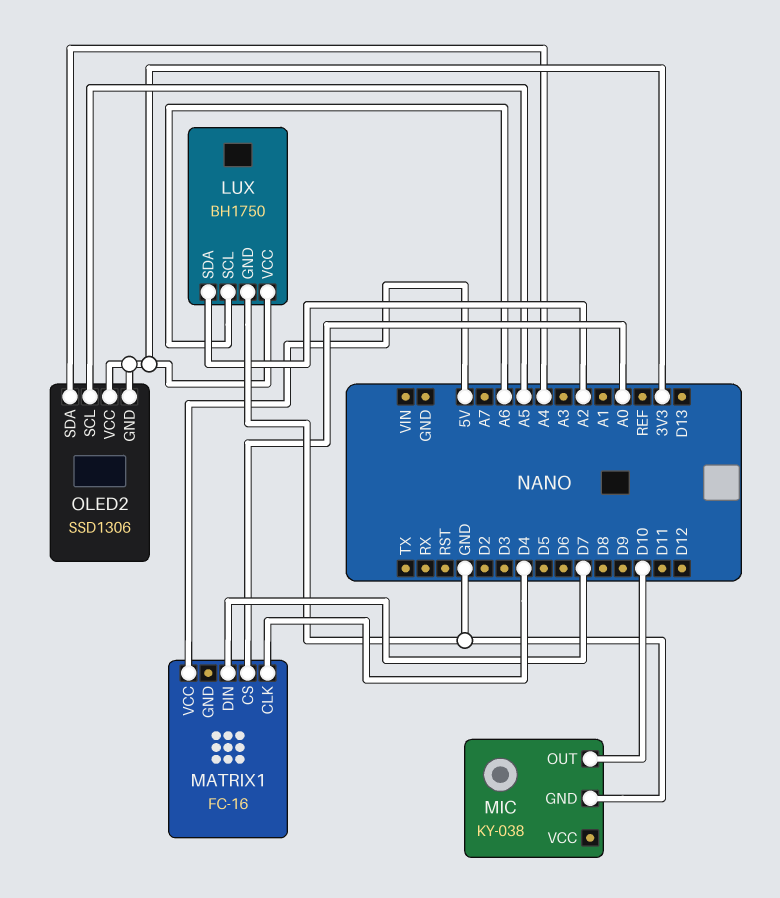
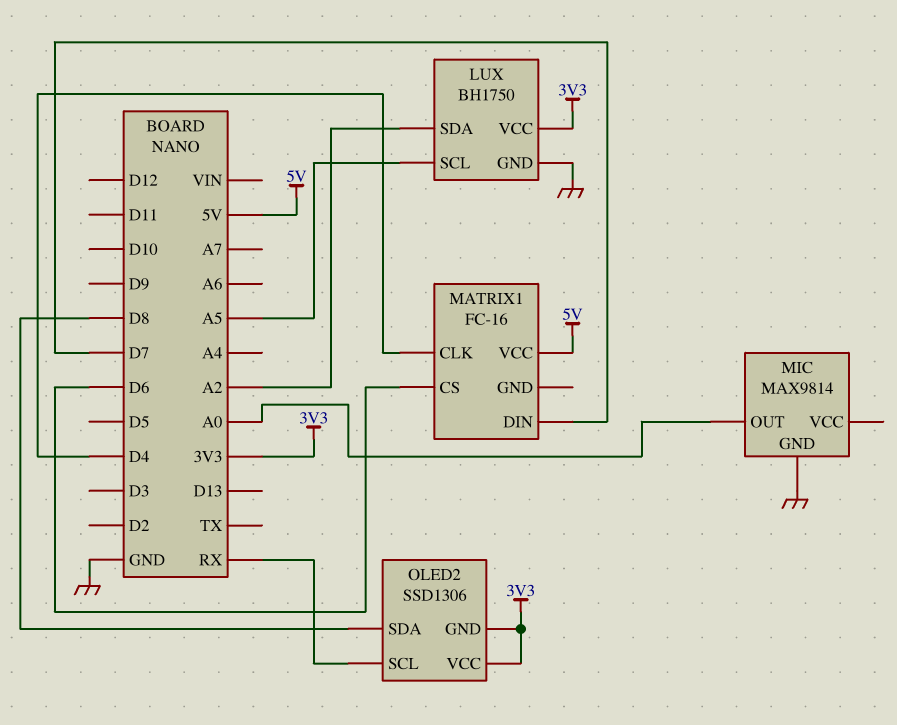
LUX pin SCL: A6 -> A5
MATRIX1 pin CS: A0 -> D6
MIC: KY-038 -> MAX9814
MIC pin OUT: D10 -> A0
OLED2 pin SCL: A5 -> RX
OLED2 pin SDA: A4 -> D8

